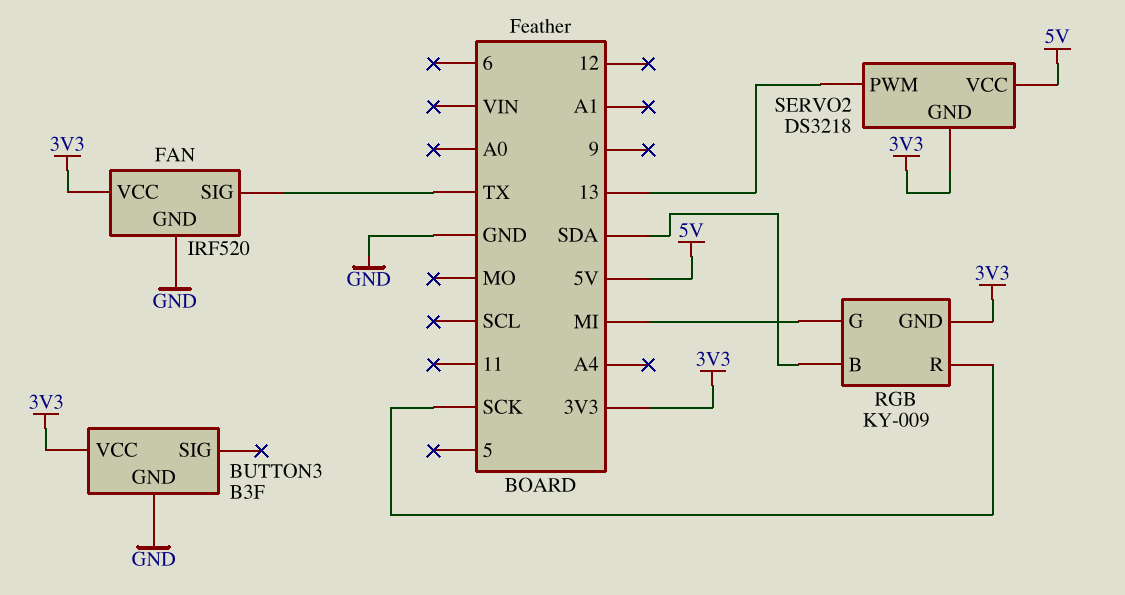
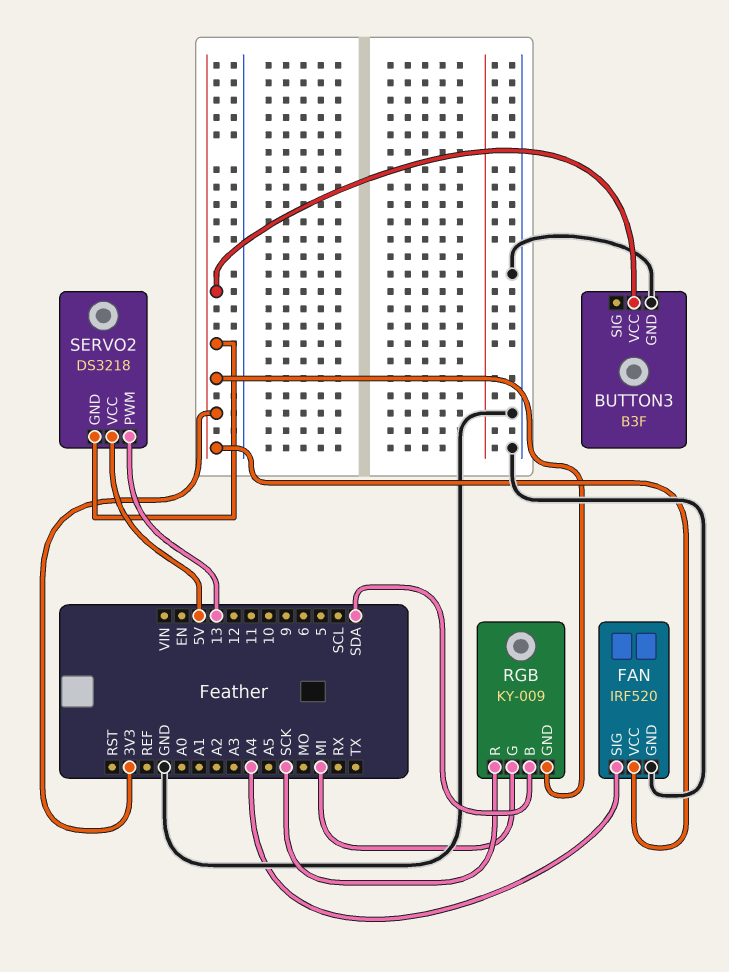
FAN pin SIG: TX -> A4

